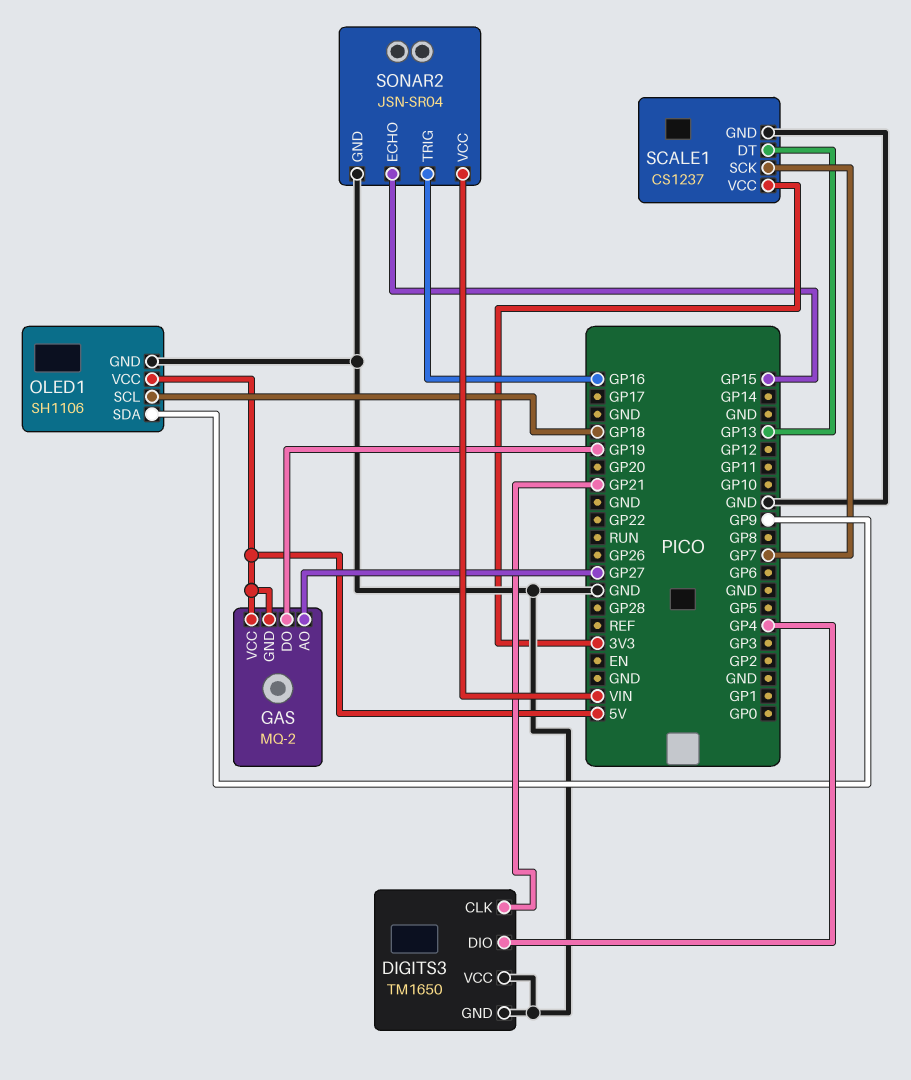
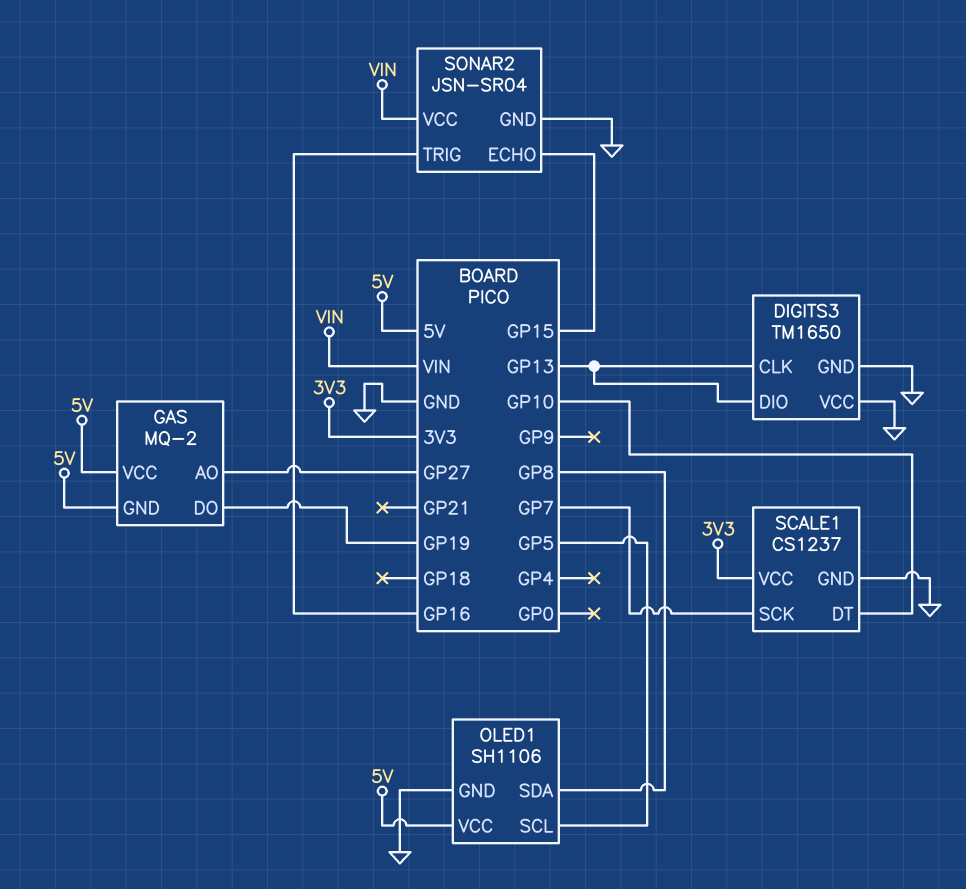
DIGITS3 pin CLK: GP21 -> GP13
DIGITS3 pin DIO: GP4 -> GP13
OLED1 pin SCL: GP18 -> GP5
OLED1 pin SDA: GP9 -> GP8
SCALE1 pin DT: GP13 -> GP10

